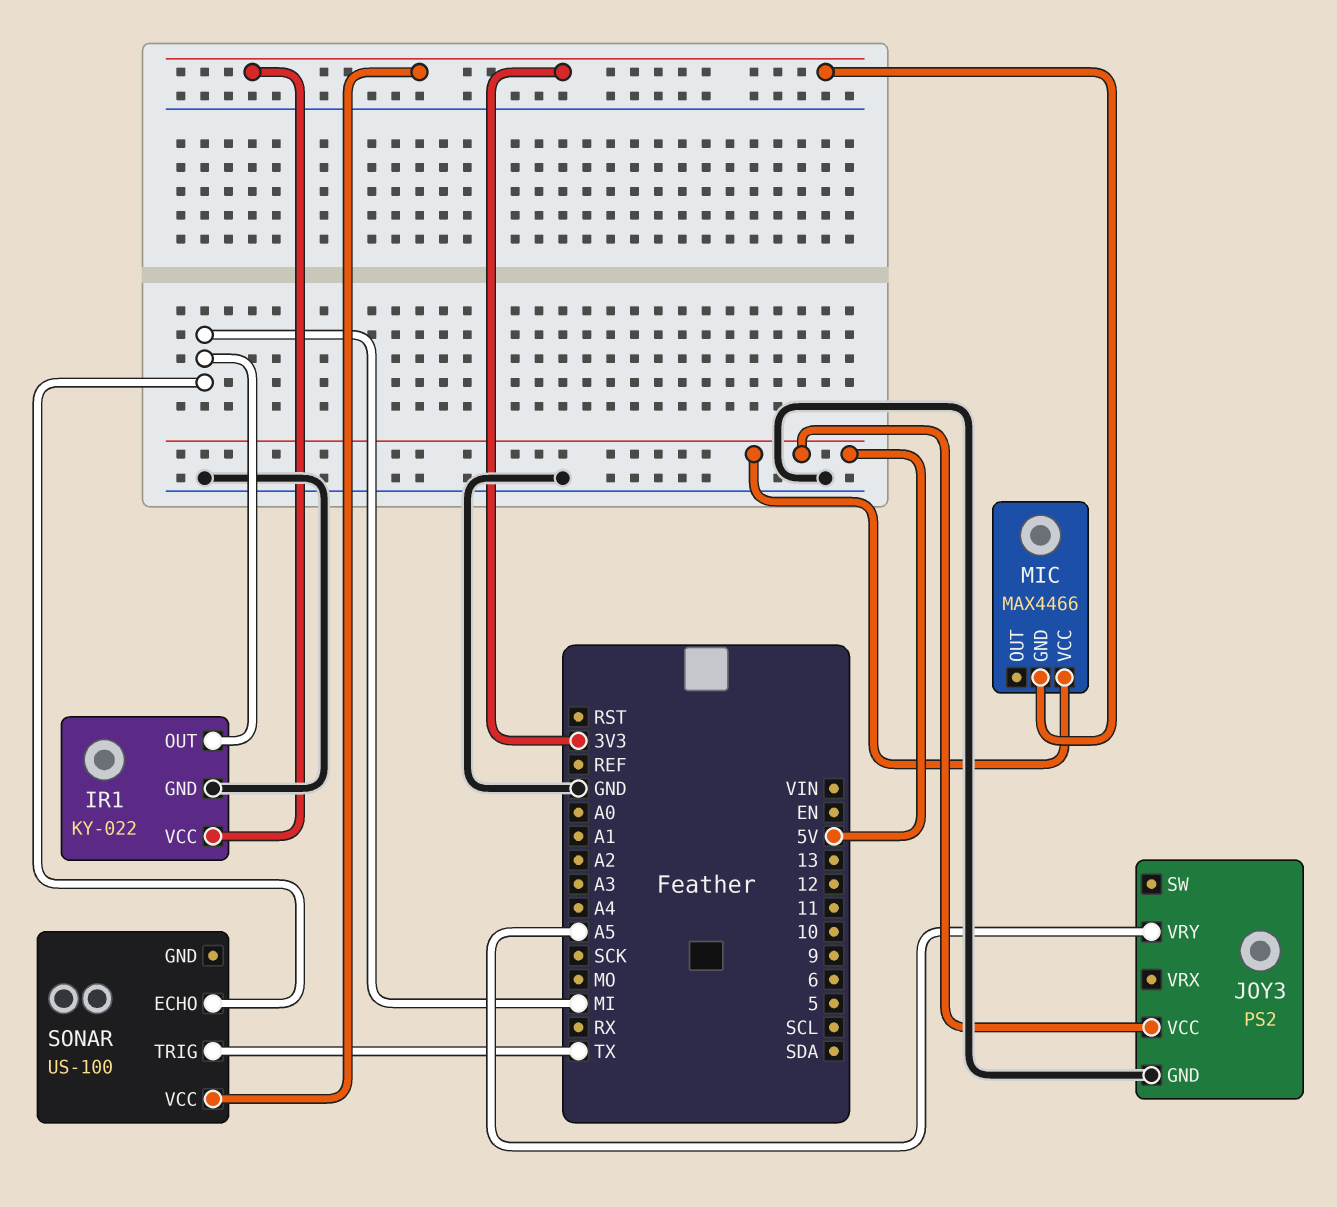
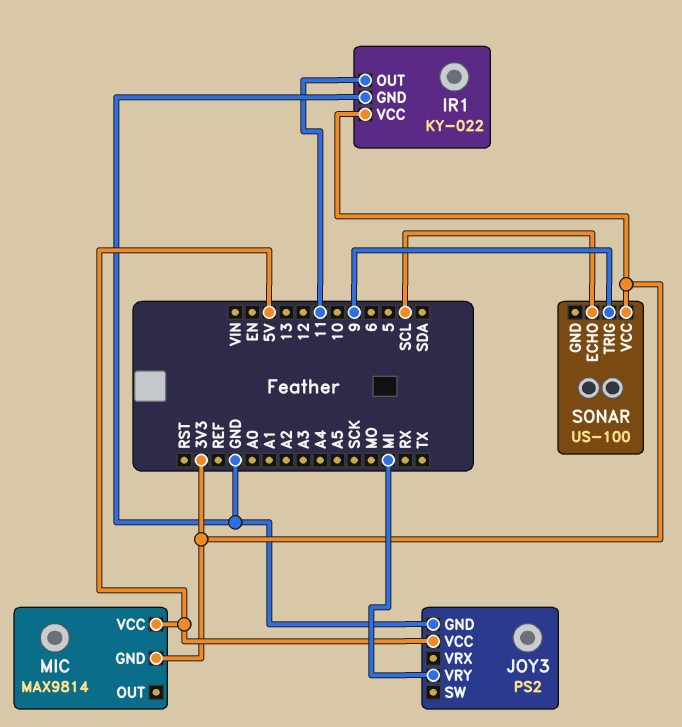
IR1 pin OUT: MI -> 11
JOY3 pin VRY: A5 -> MI
MIC: MAX4466 -> MAX9814
SONAR pin ECHO: MI -> SCL
SONAR pin TRIG: TX -> 9

